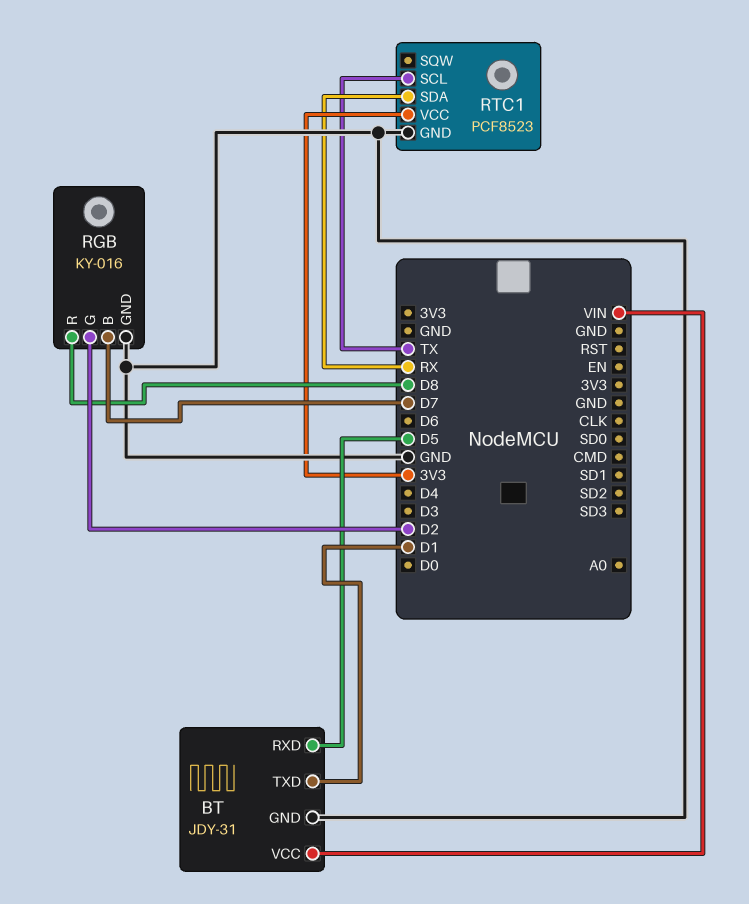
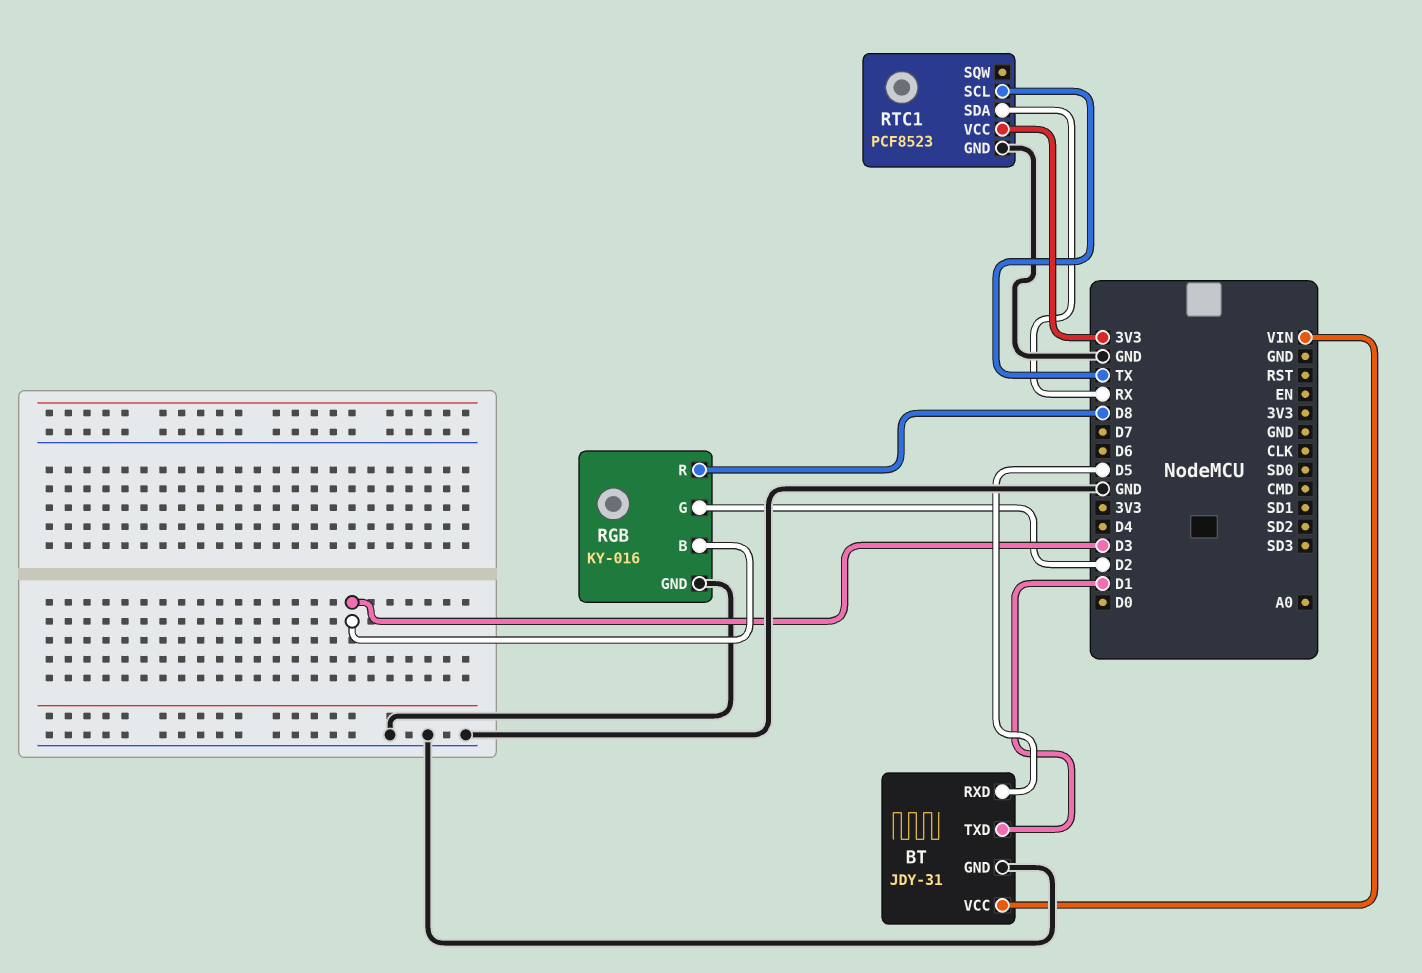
RGB pin B: D7 -> D3

